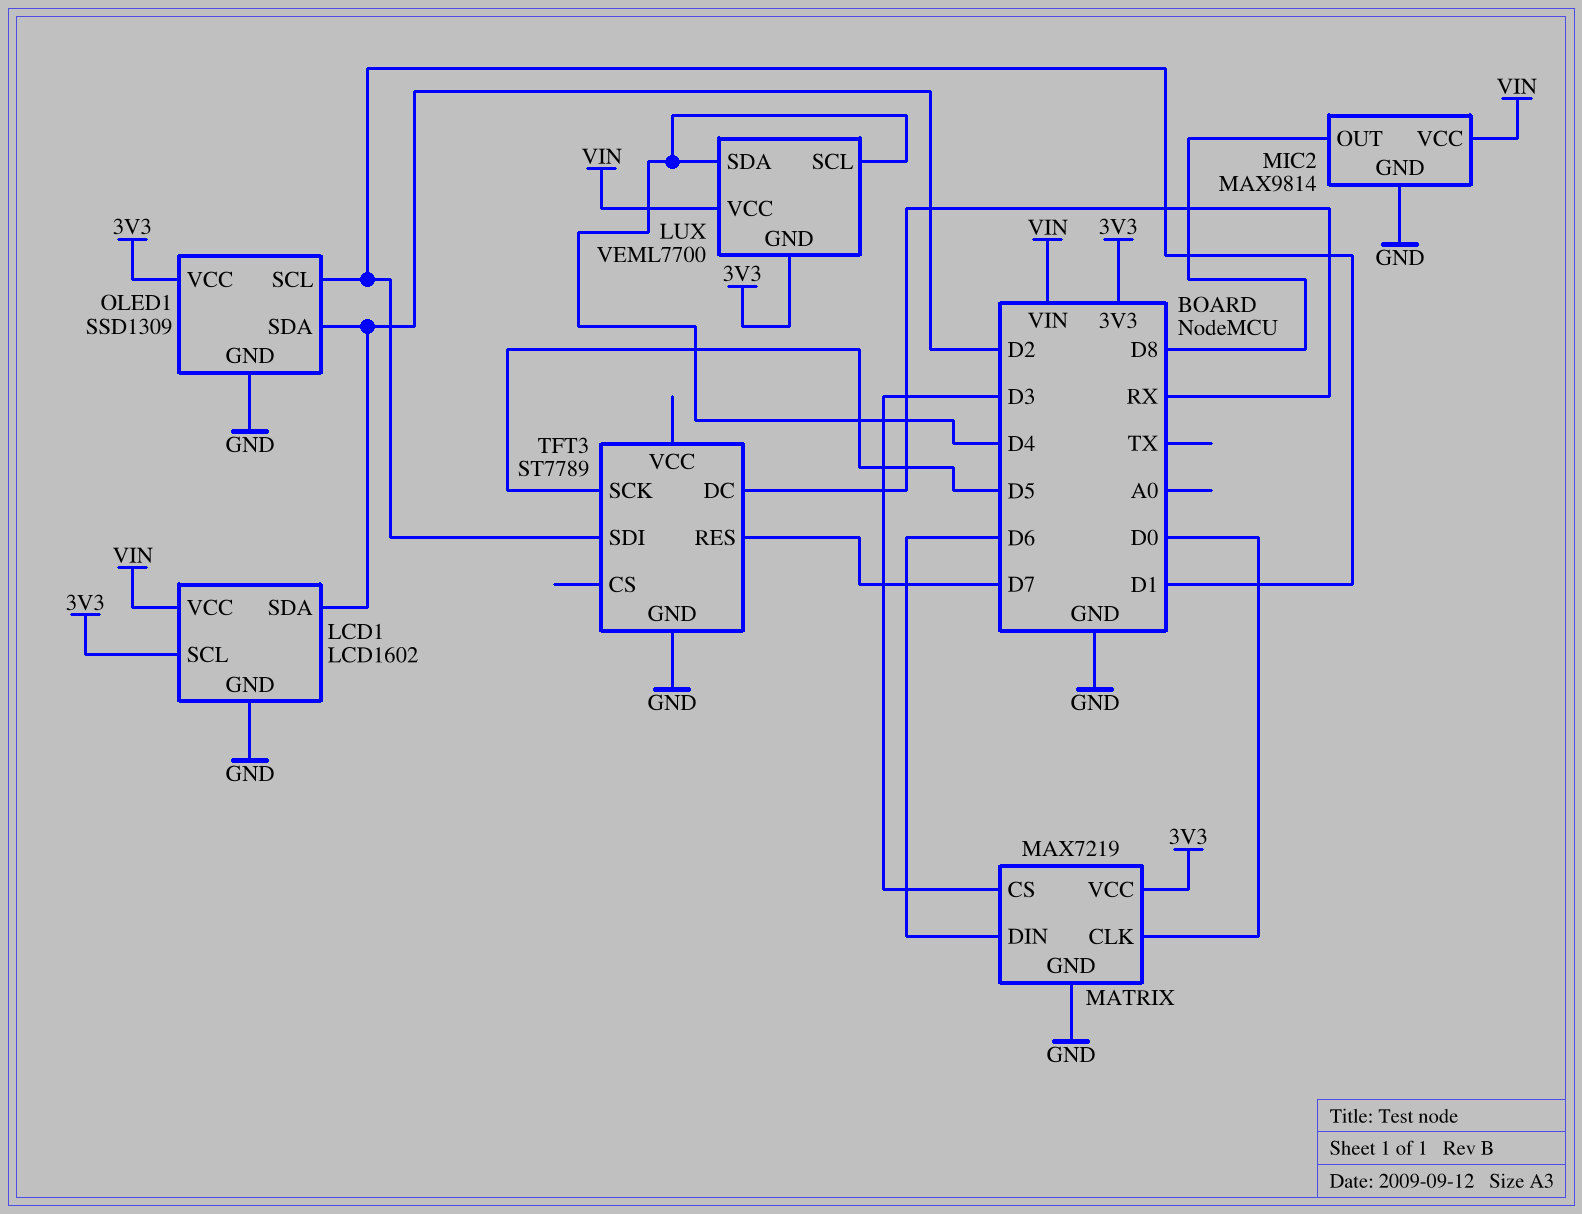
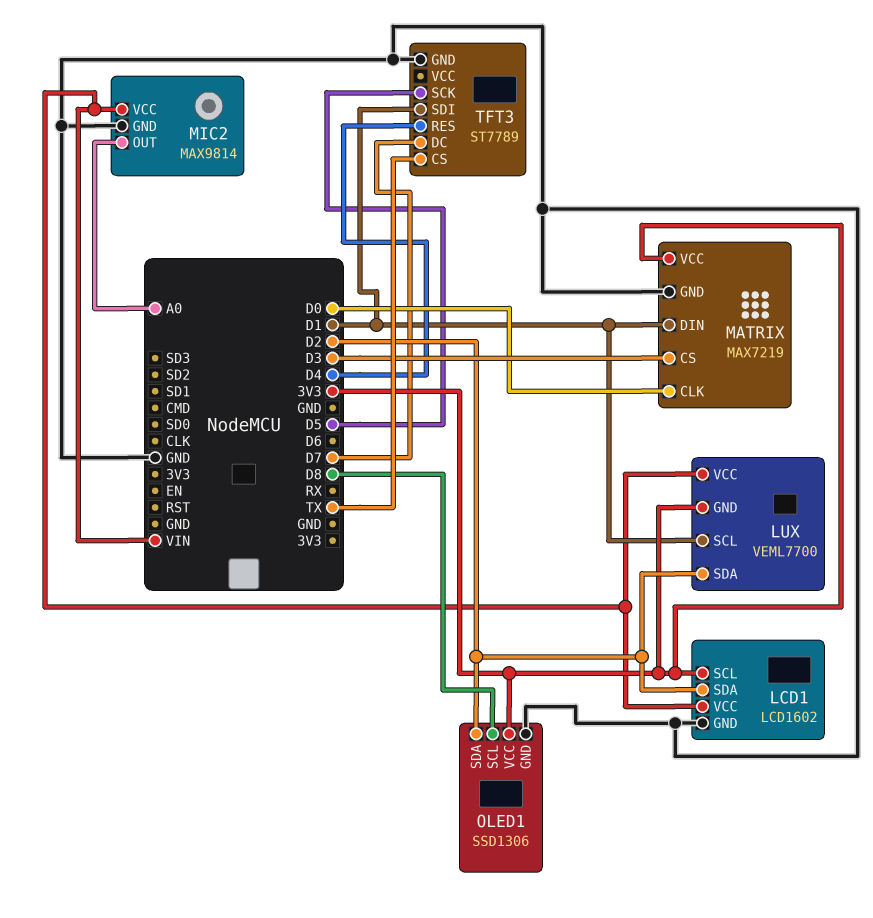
LUX pin SCL: D4 -> D1
LUX pin SDA: D4 -> D2
MATRIX pin DIN: D6 -> D1
MIC2 pin OUT: D8 -> A0
OLED1: SSD1309 -> SSD1306
OLED1 pin SCL: D1 -> D8
TFT3 pin CS: none -> TX
TFT3 pin DC: RX -> D7
TFT3 pin RES: D7 -> D4

